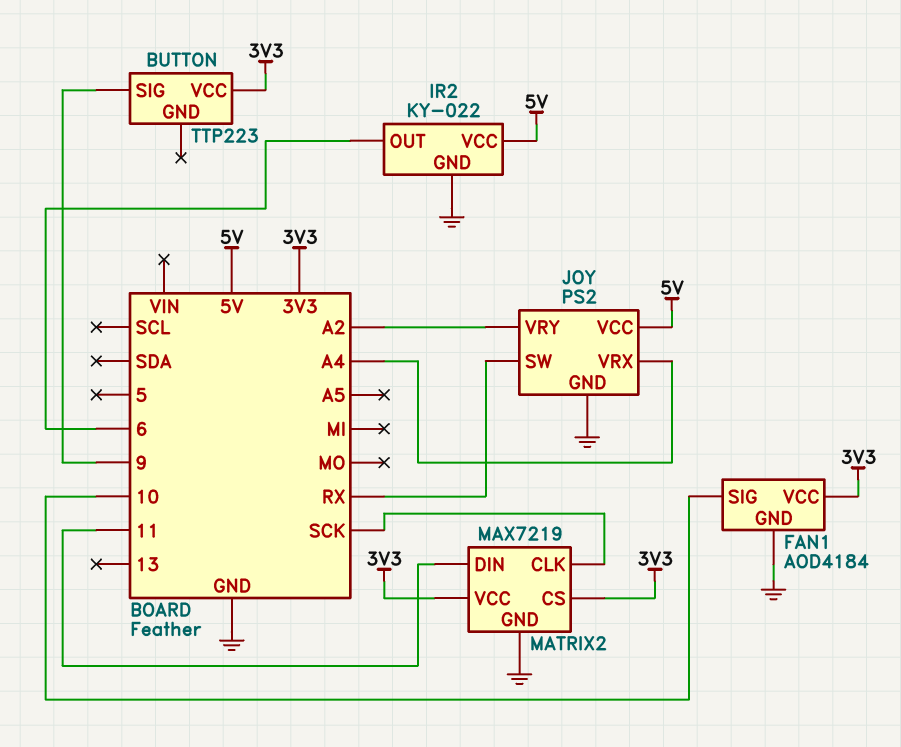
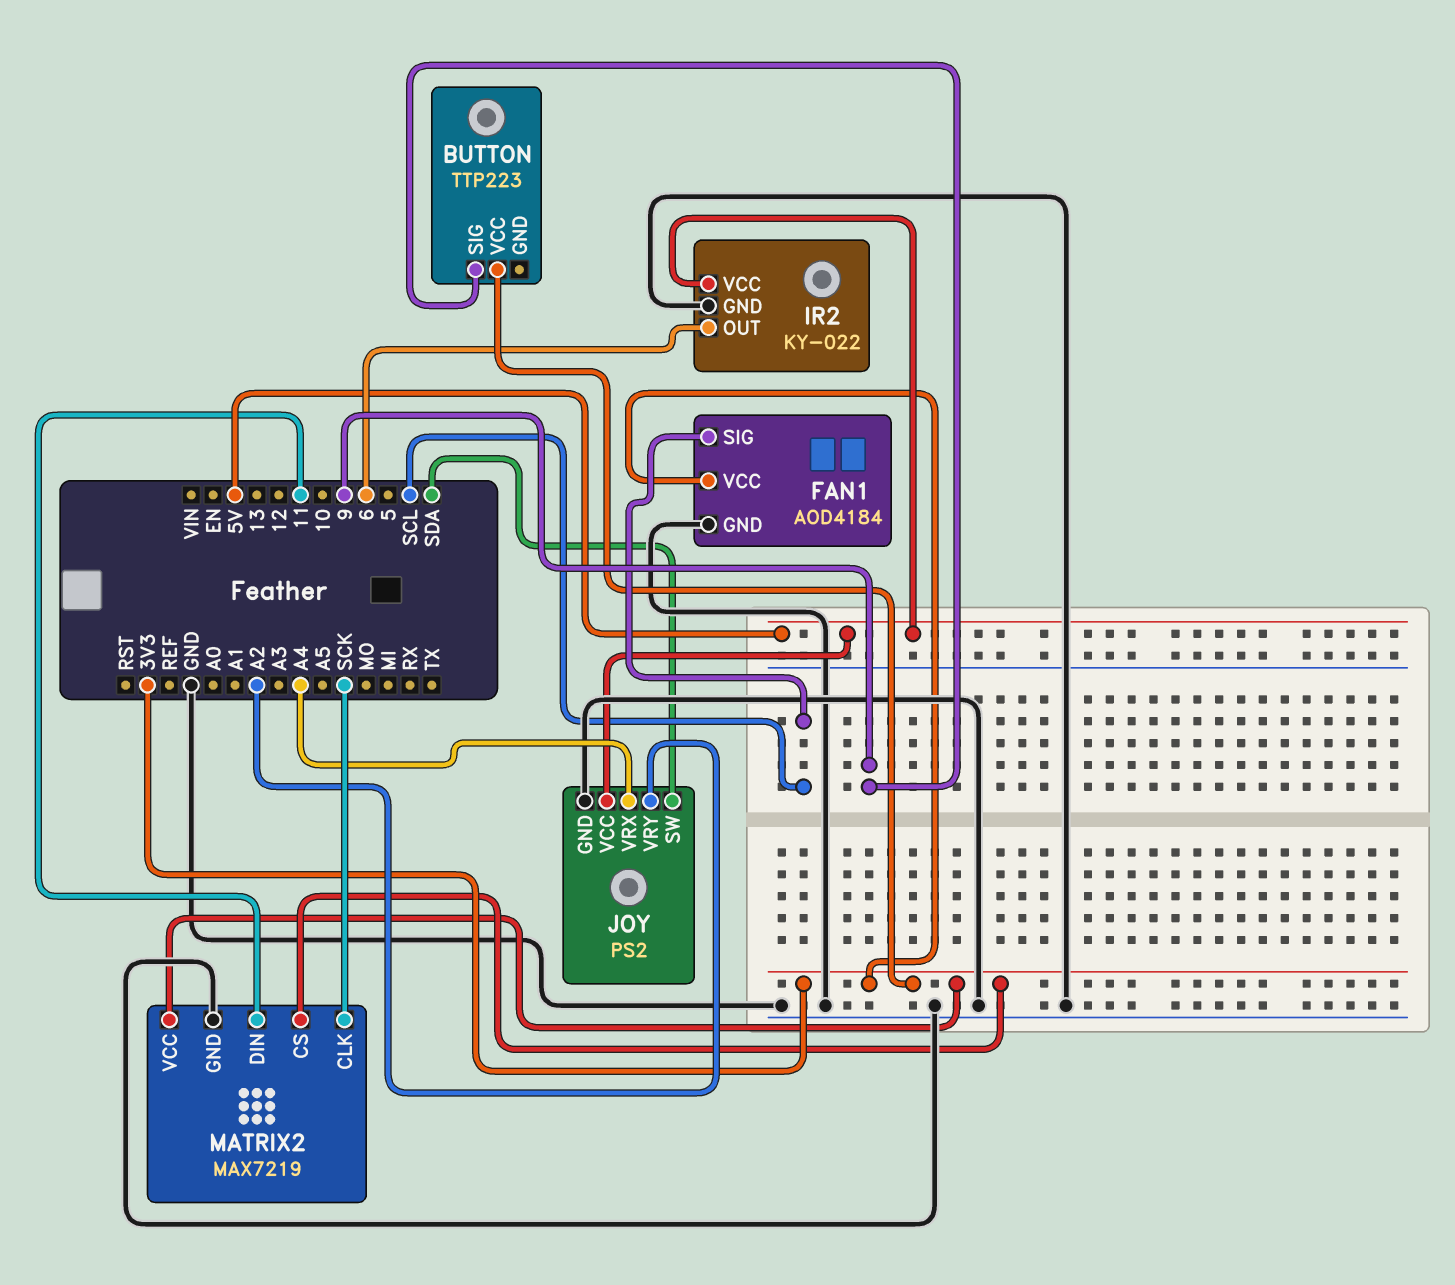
FAN1 pin SIG: 10 -> SCL
JOY pin SW: RX -> SDA

